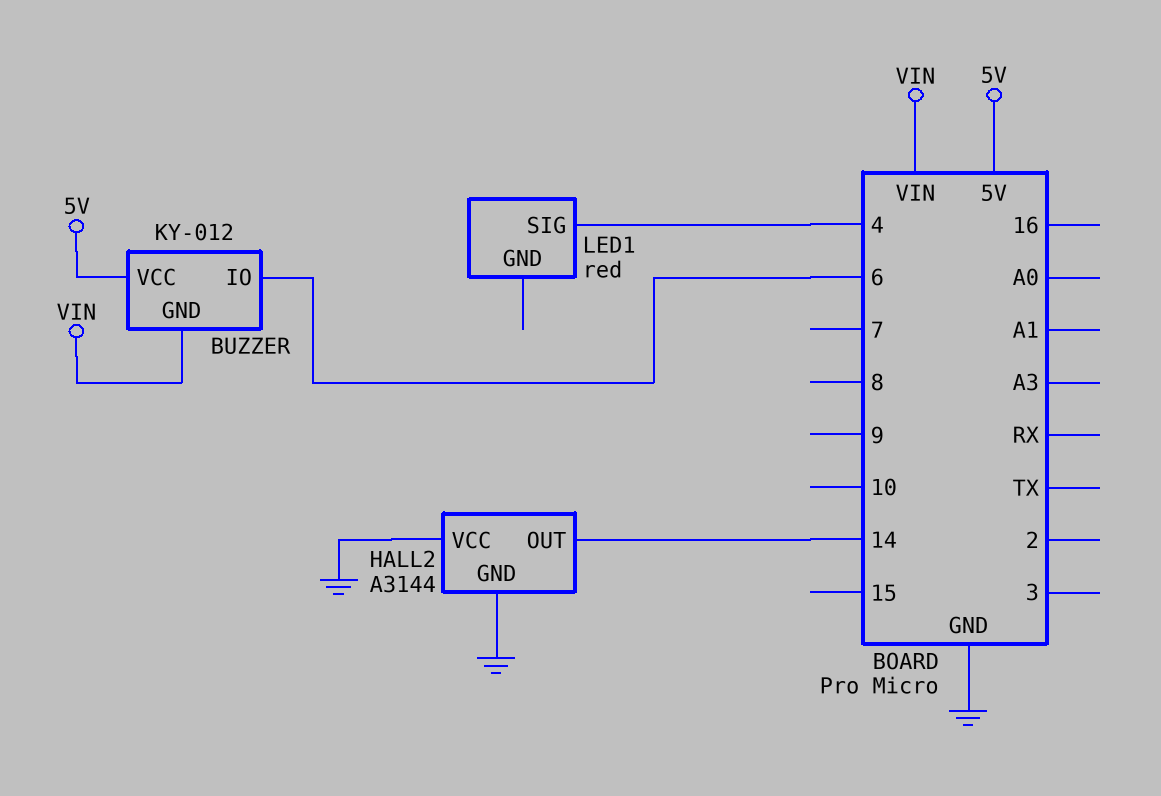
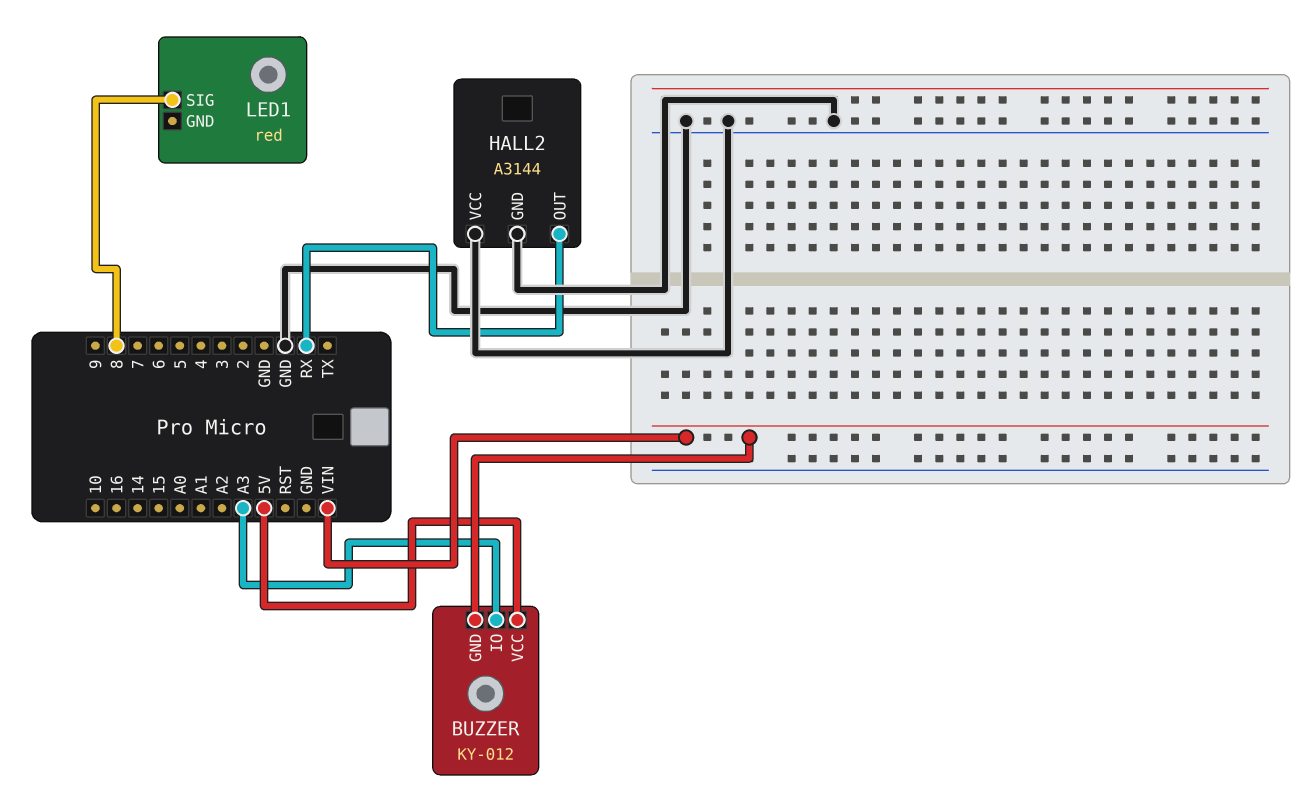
BUZZER pin IO: 6 -> A3
HALL2 pin OUT: 14 -> RX
LED1 pin SIG: 4 -> 8

